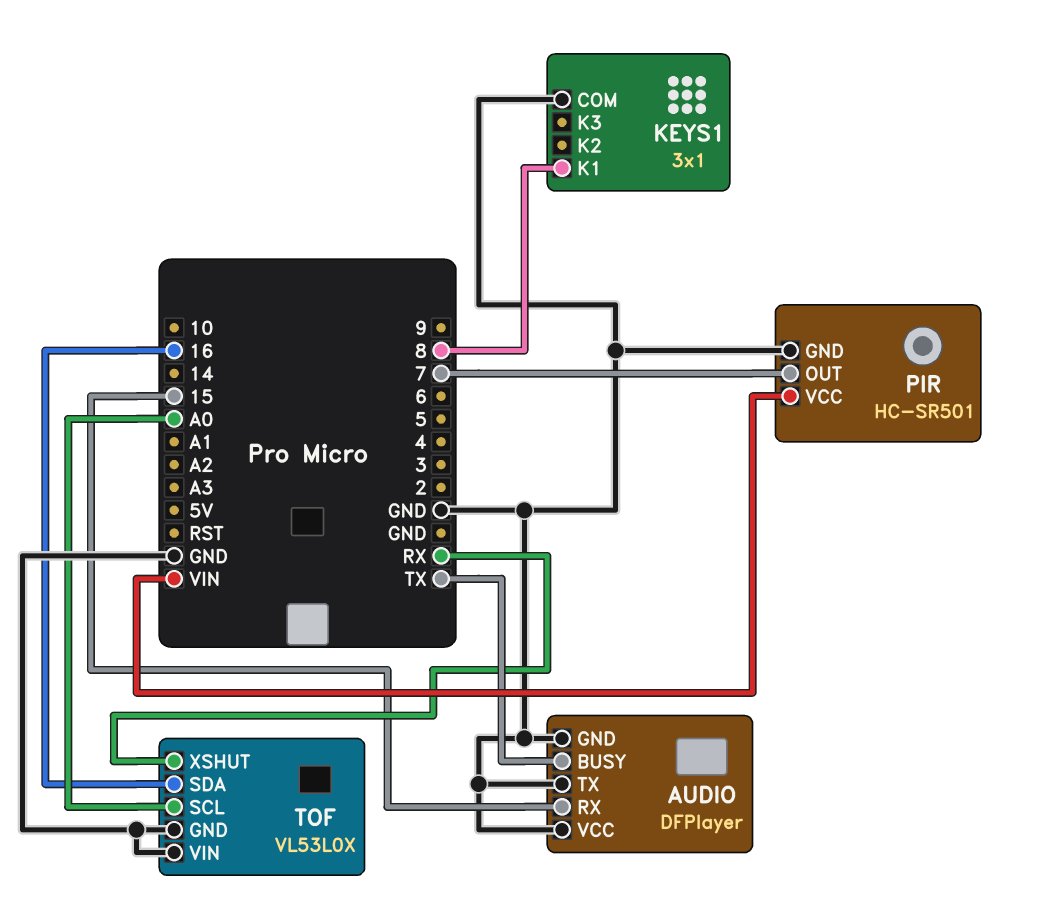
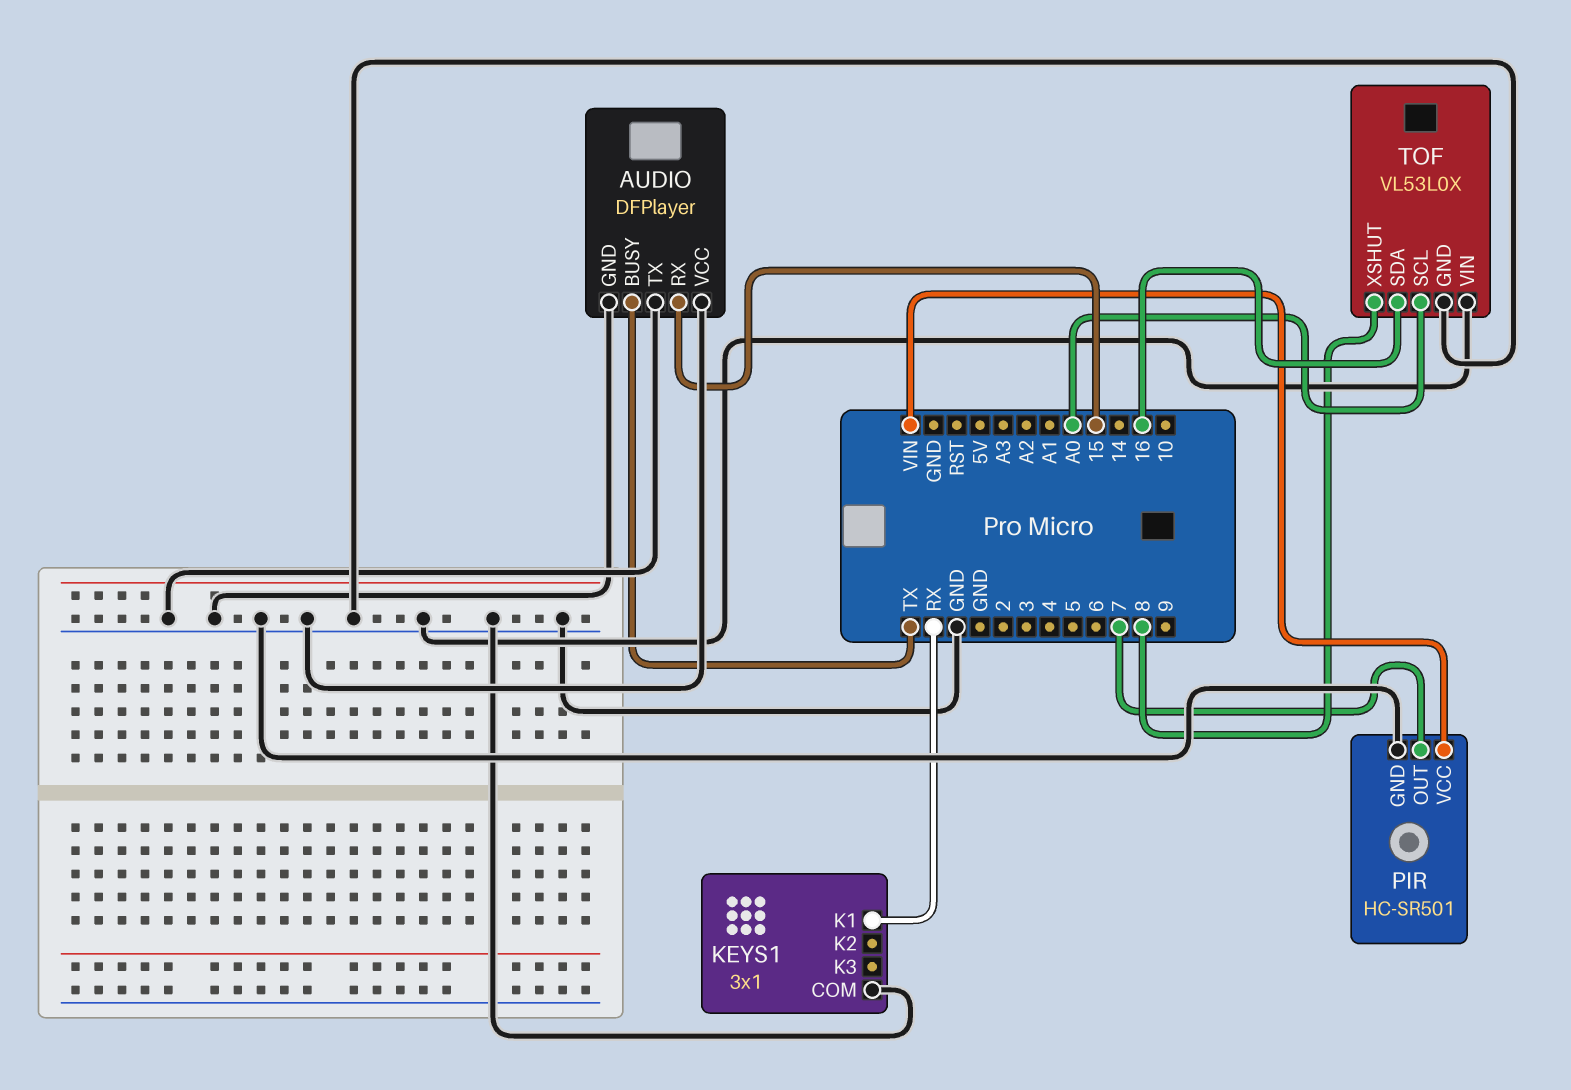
KEYS1 pin K1: 8 -> RX
TOF pin XSHUT: RX -> 8

